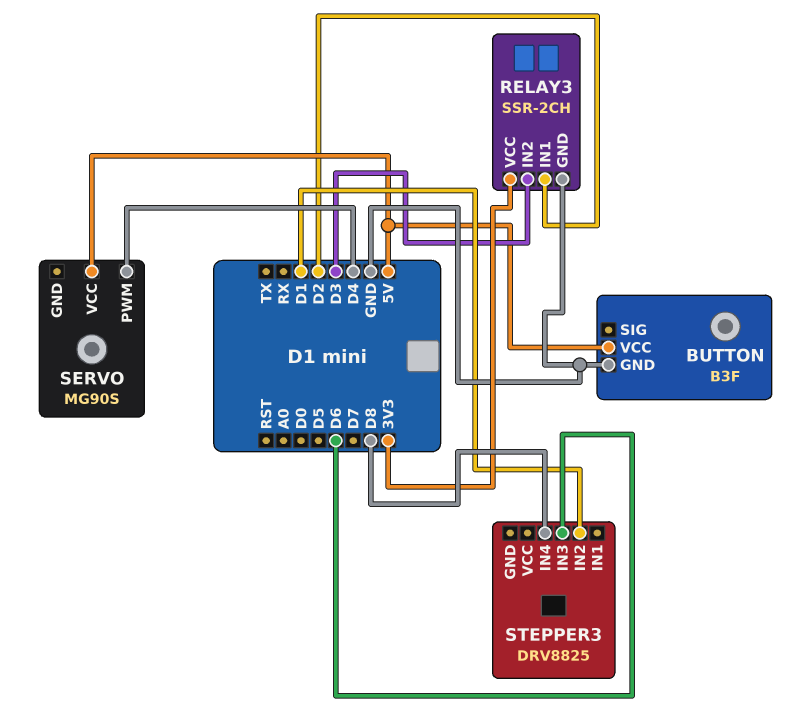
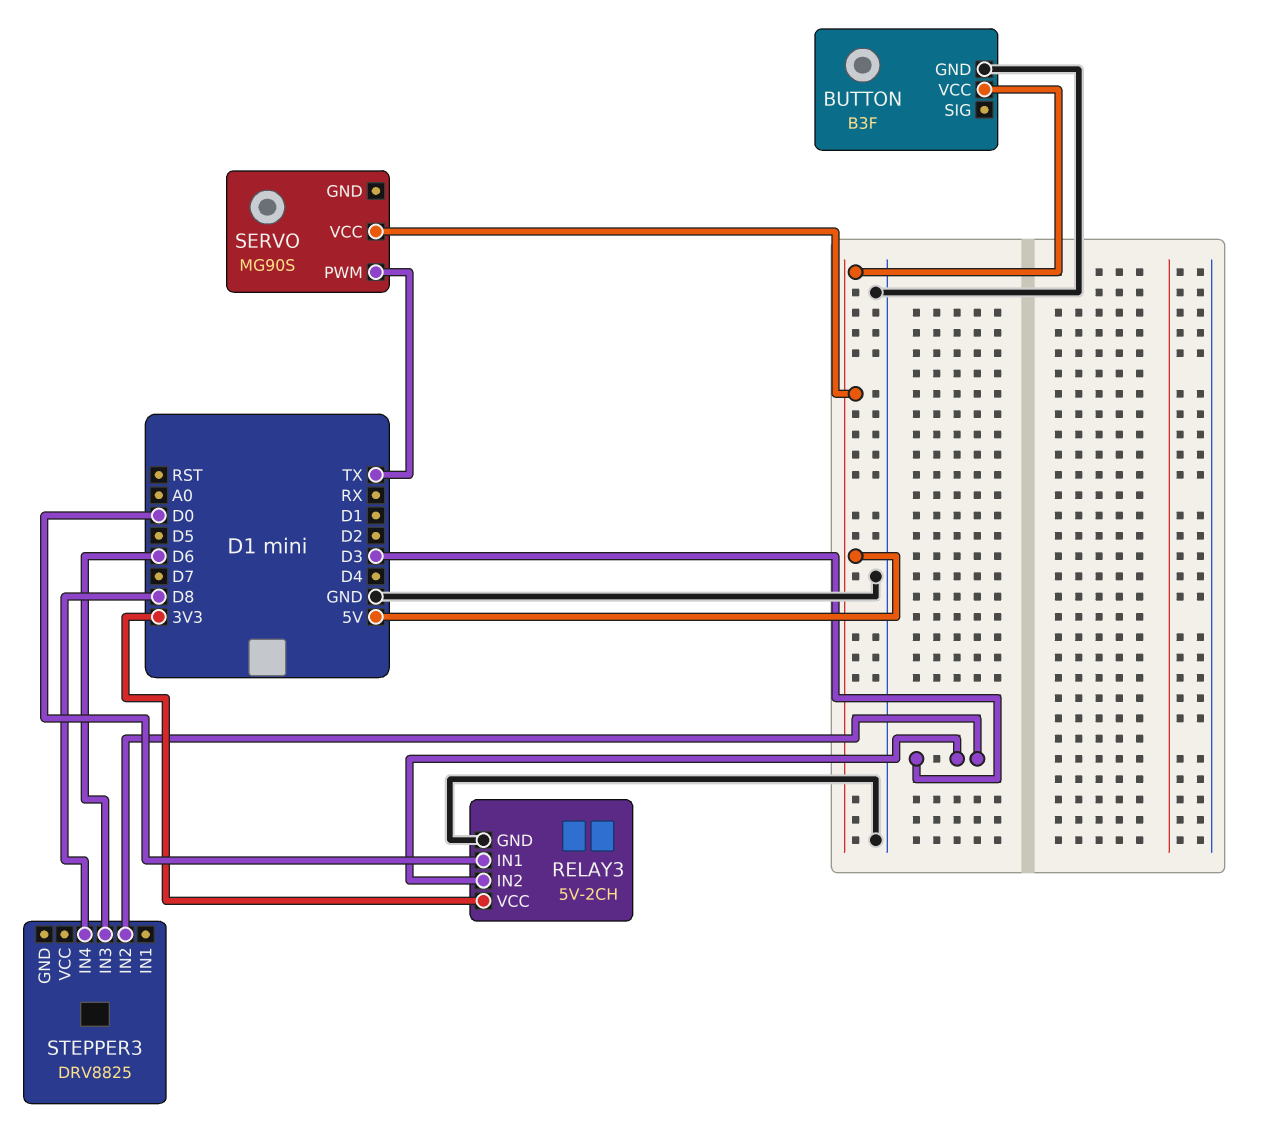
RELAY3: SSR-2CH -> 5V-2CH
RELAY3 pin IN1: D2 -> D0
SERVO pin PWM: D4 -> TX
STEPPER3 pin IN2: D1 -> D3

